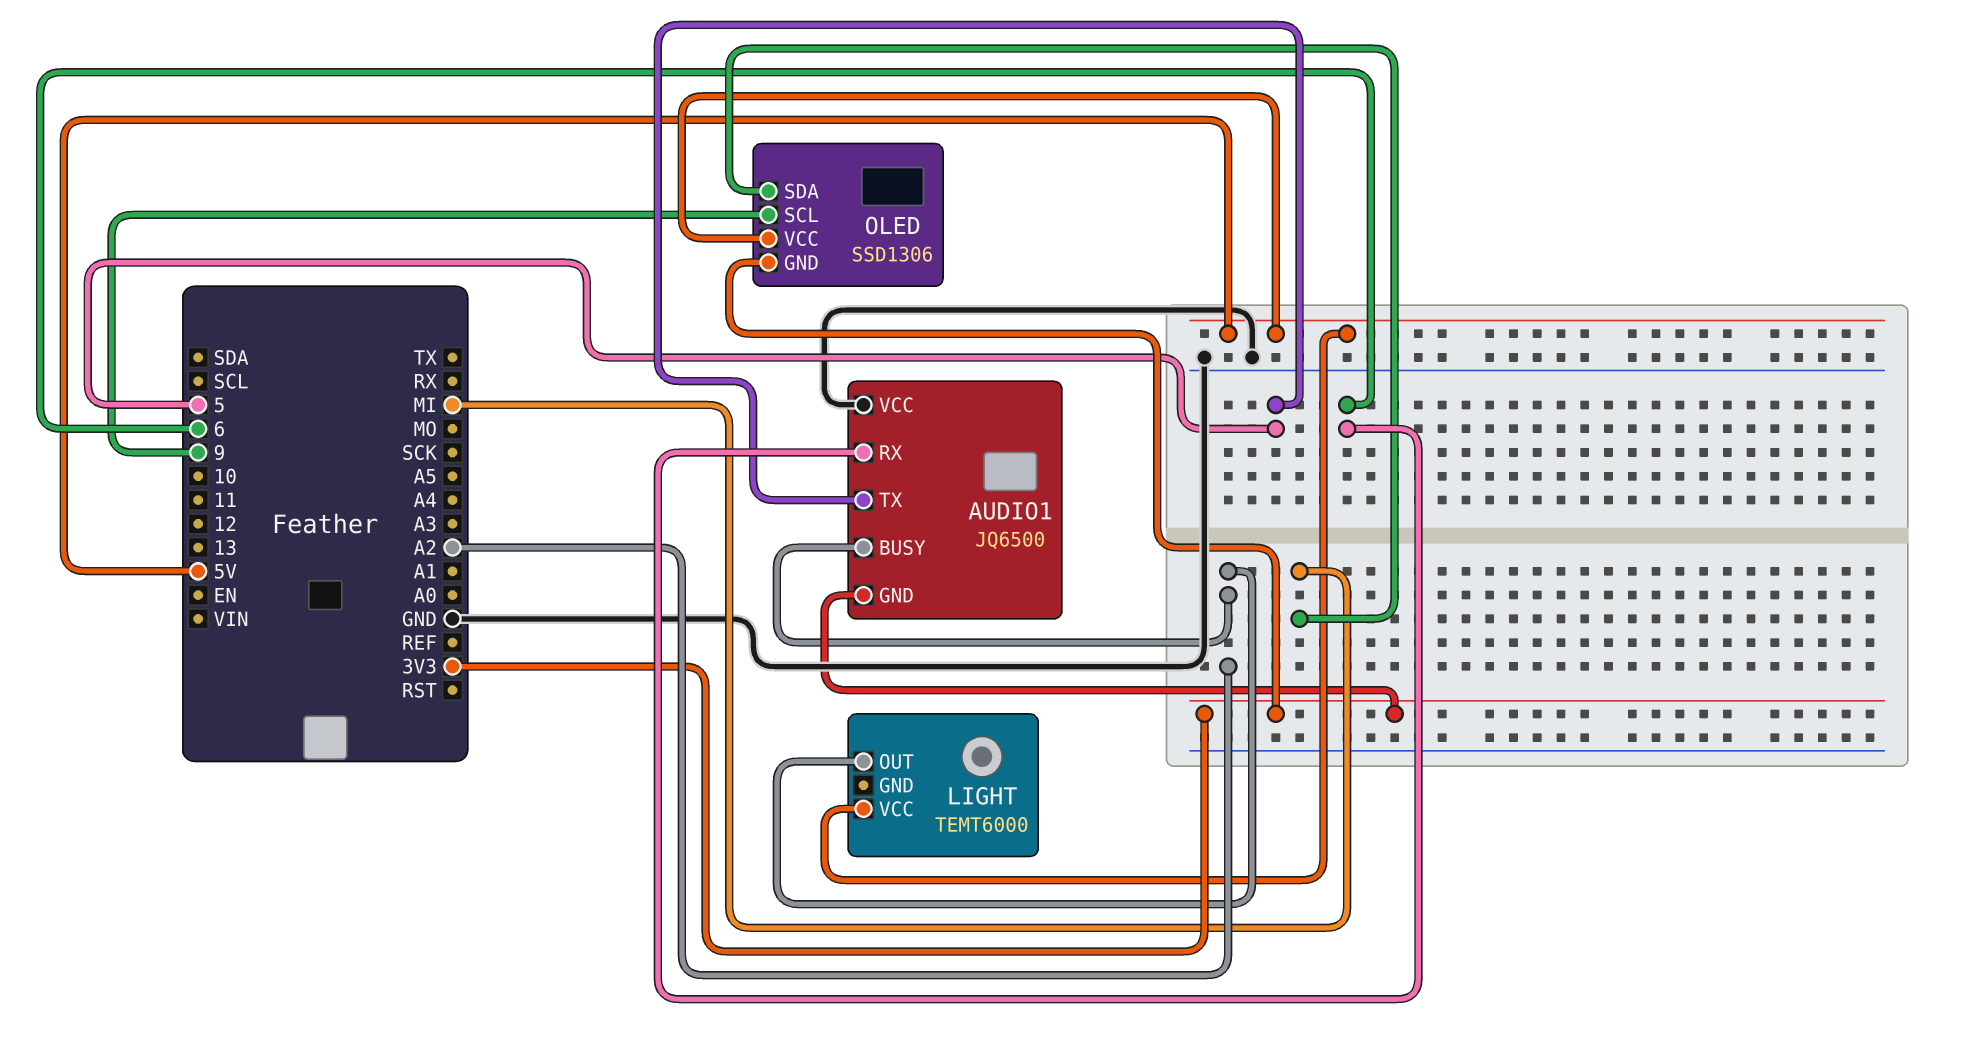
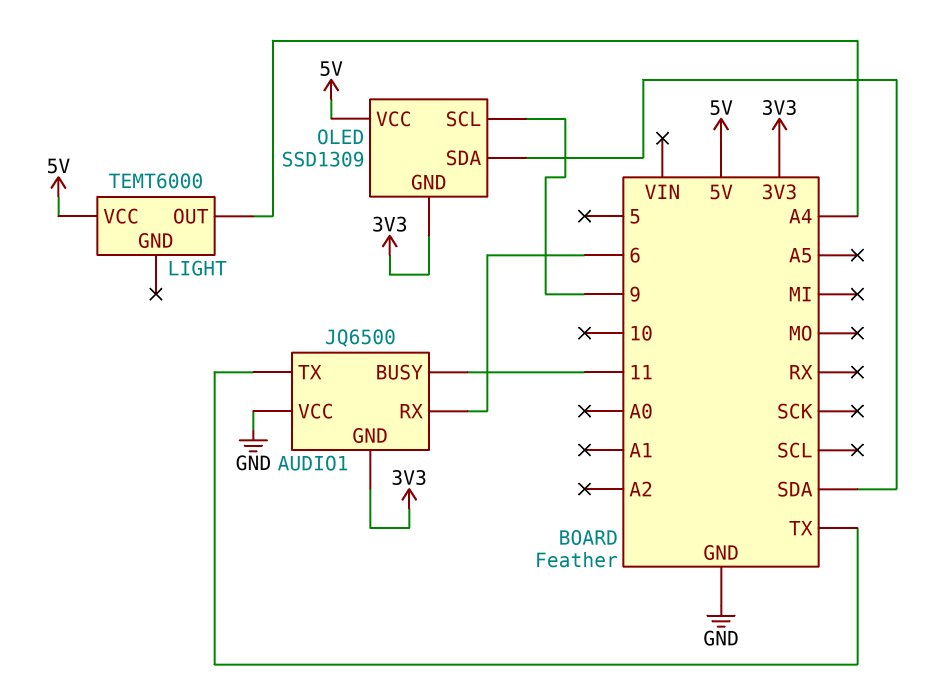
AUDIO1 pin BUSY: A2 -> 11
AUDIO1 pin TX: 5 -> TX
LIGHT pin OUT: A2 -> A4
OLED: SSD1306 -> SSD1309
OLED pin SDA: MI -> SDA

